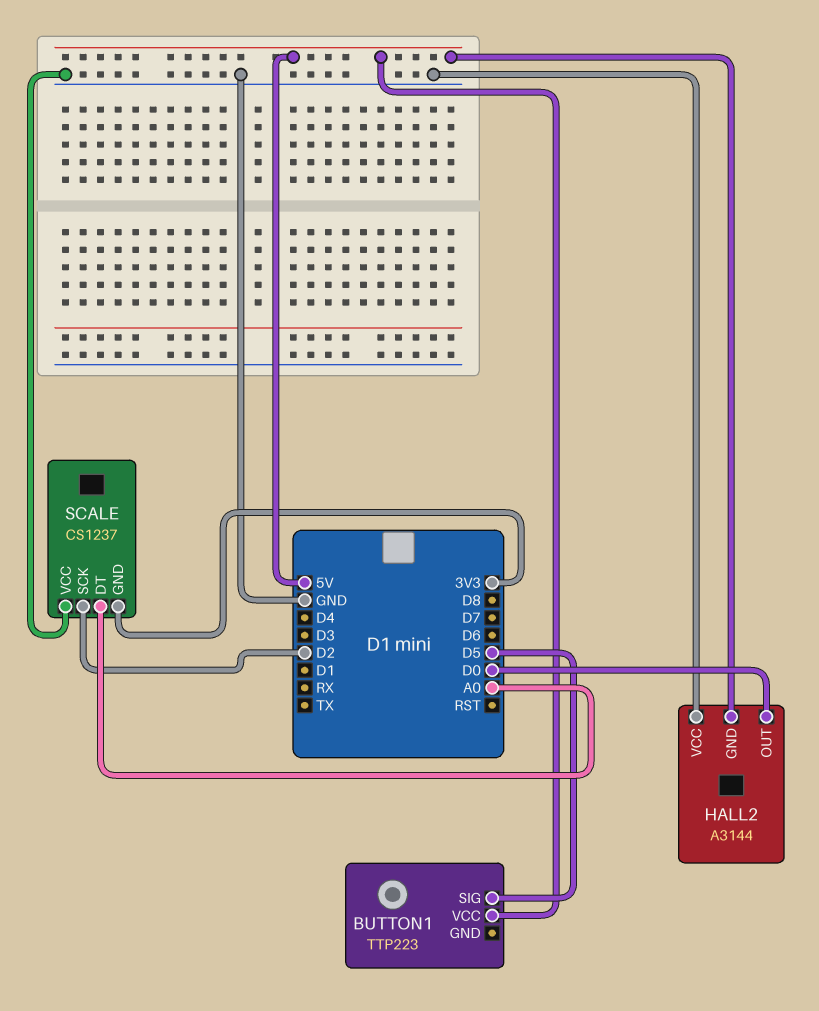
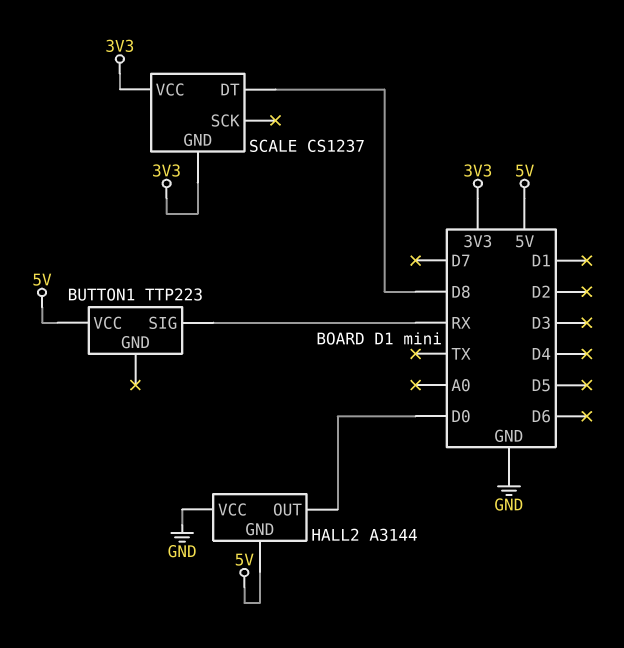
BUTTON1 pin SIG: D5 -> RX
SCALE pin DT: A0 -> D8
SCALE pin SCK: D2 -> none
SCALE pin VCC: GND -> 3V3

